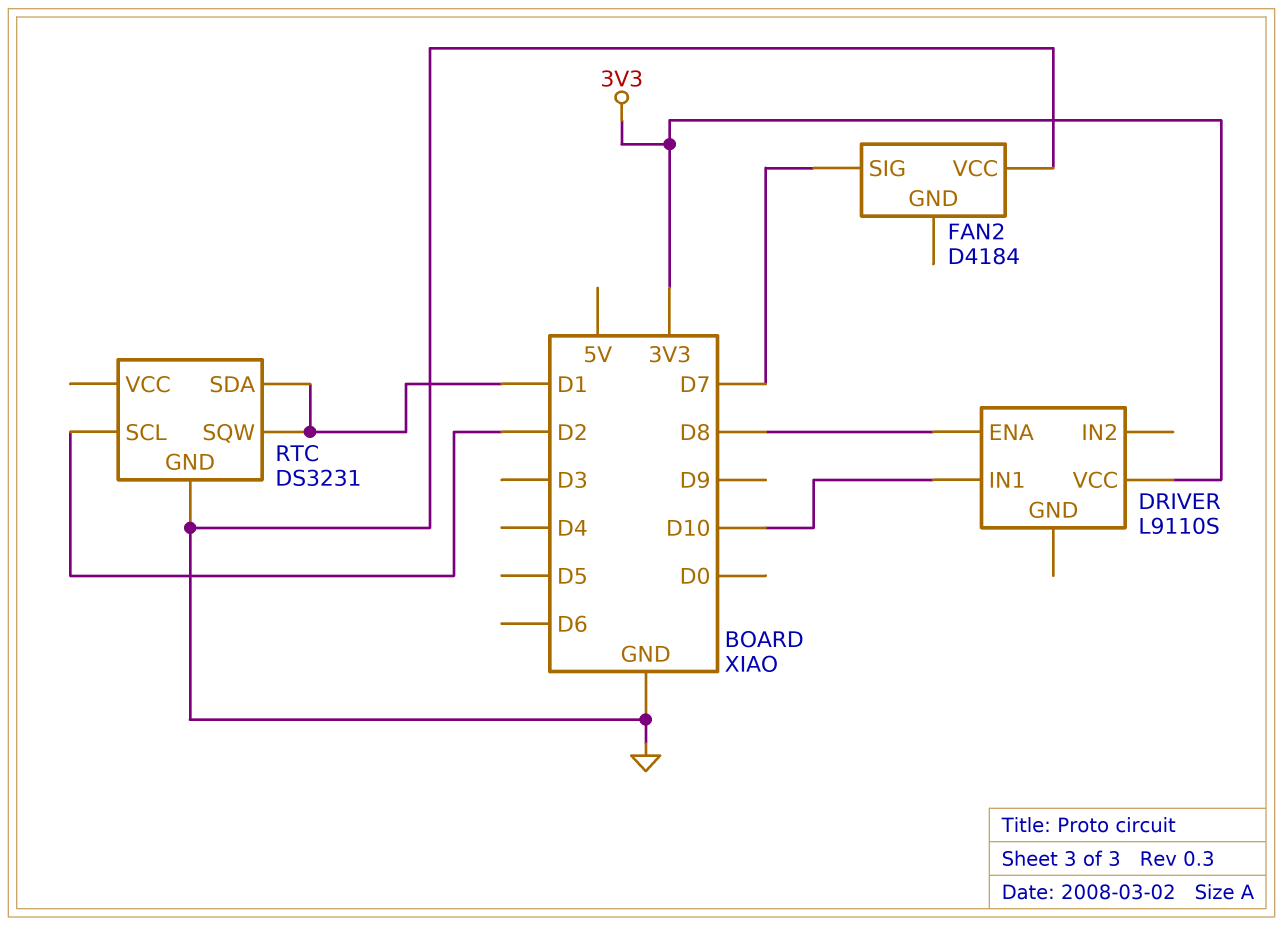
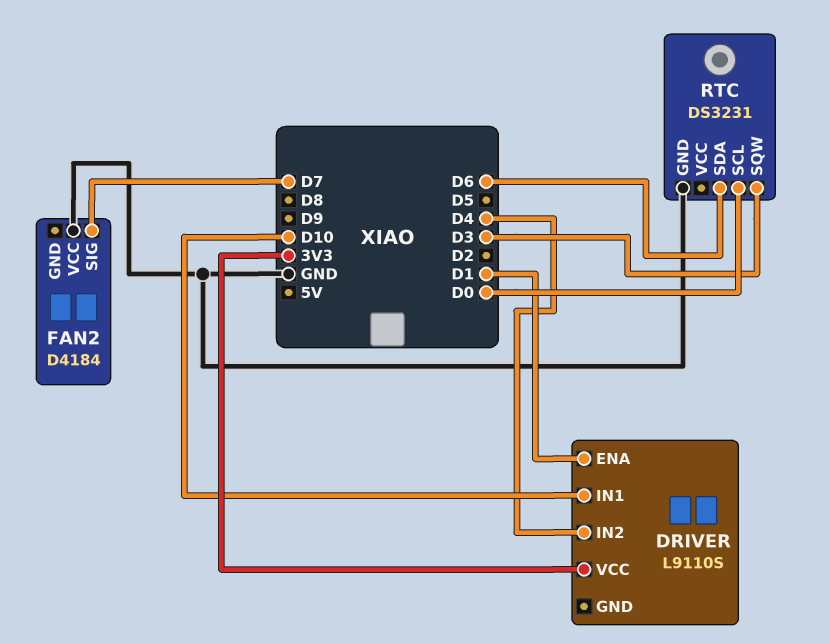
DRIVER pin ENA: D8 -> D1
DRIVER pin IN2: none -> D4
RTC pin SCL: D2 -> D0
RTC pin SDA: D1 -> D6
RTC pin SQW: D1 -> D3

